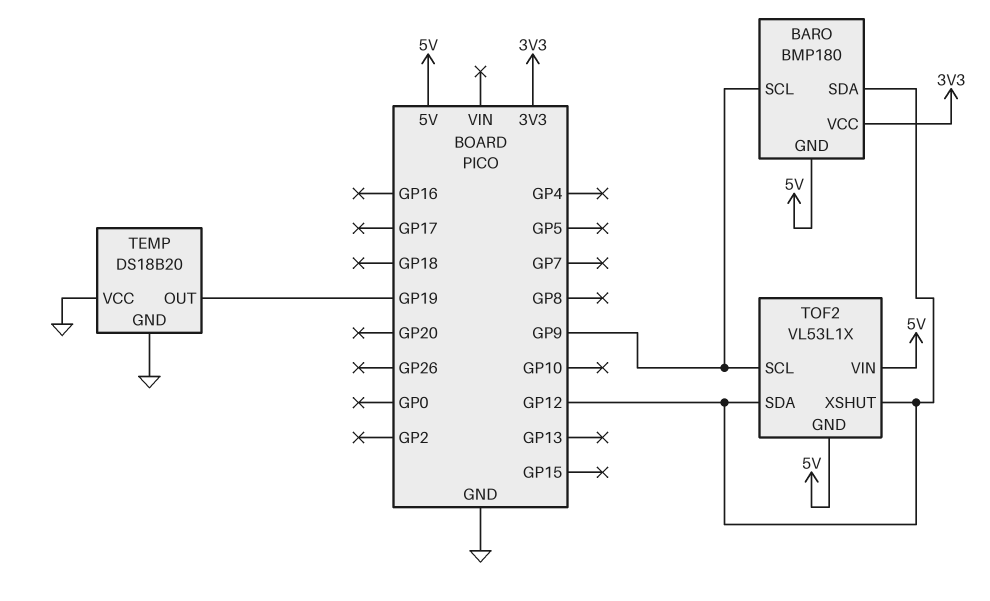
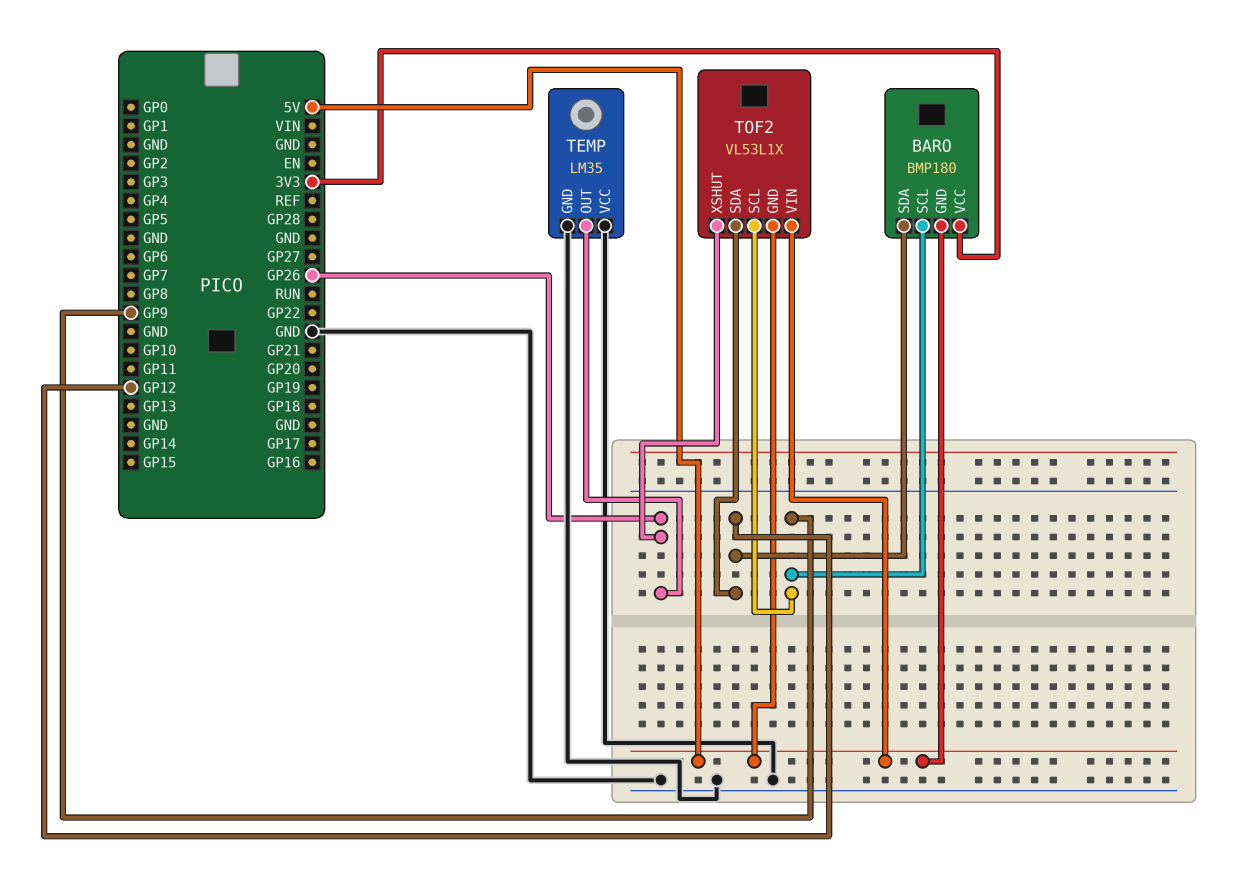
TEMP: DS18B20 -> LM35
TEMP pin OUT: GP19 -> GP26
TOF2 pin XSHUT: GP12 -> GP26

